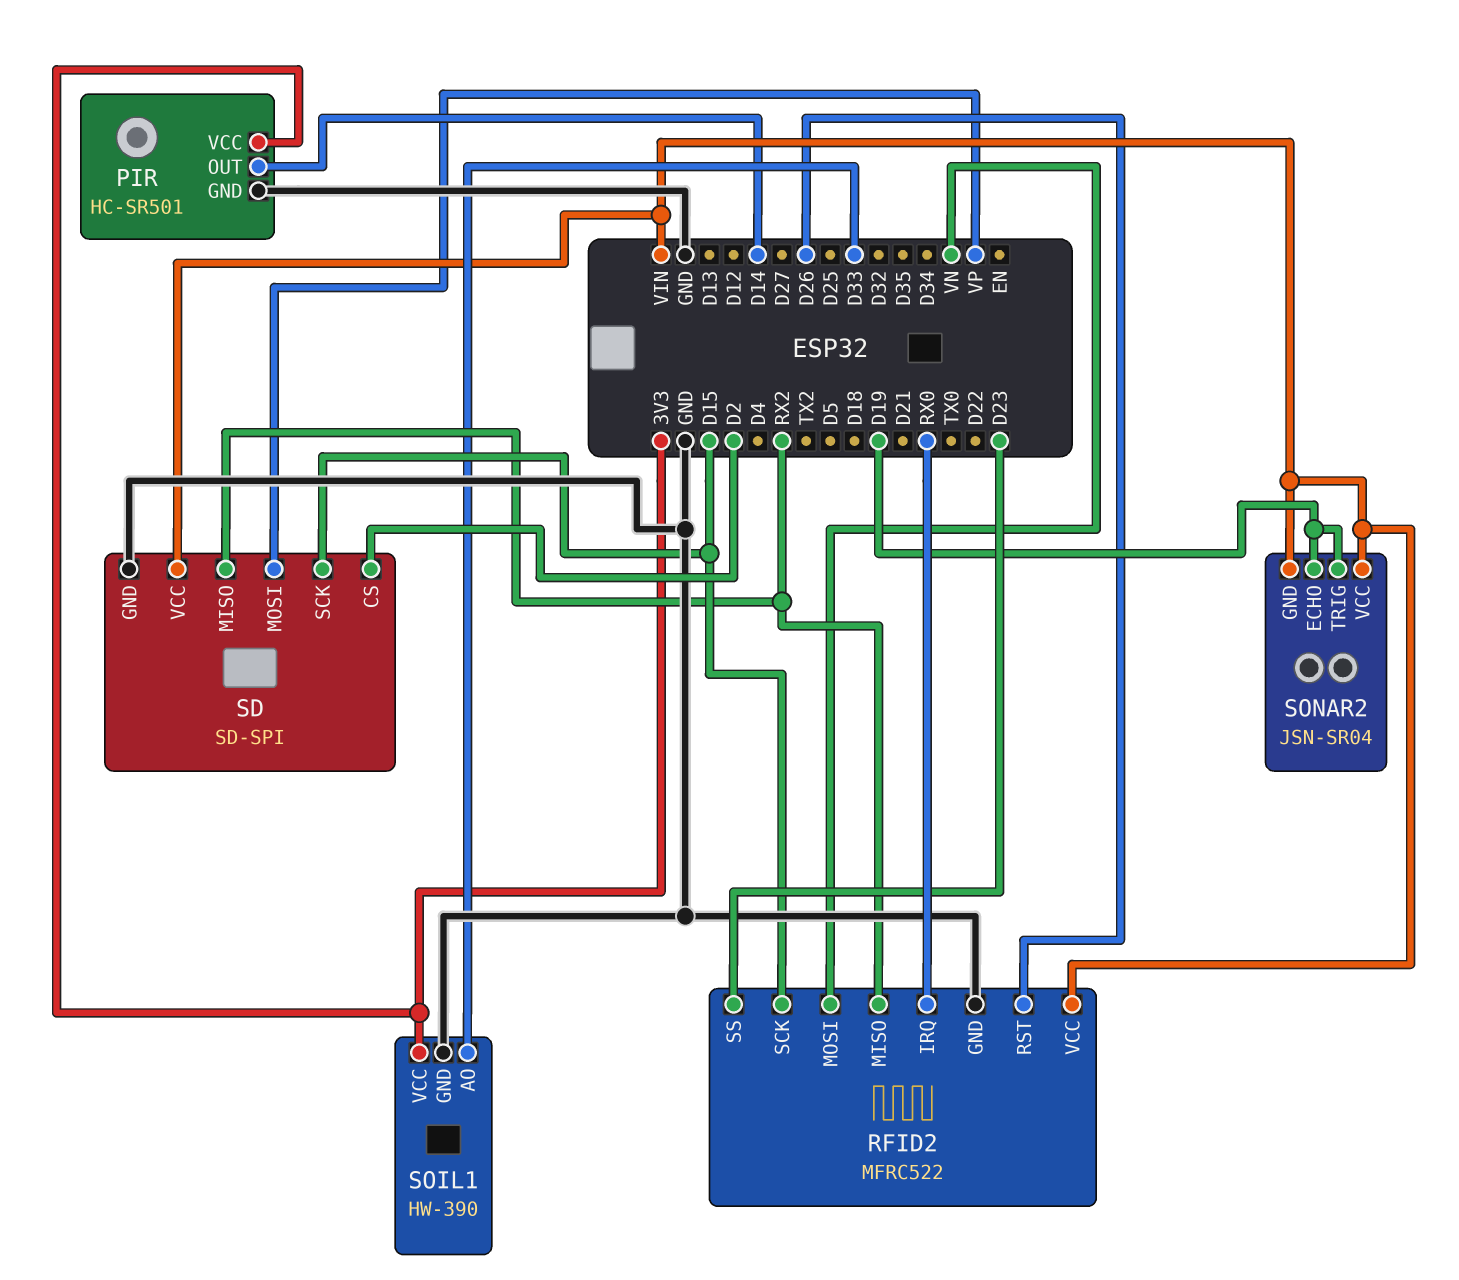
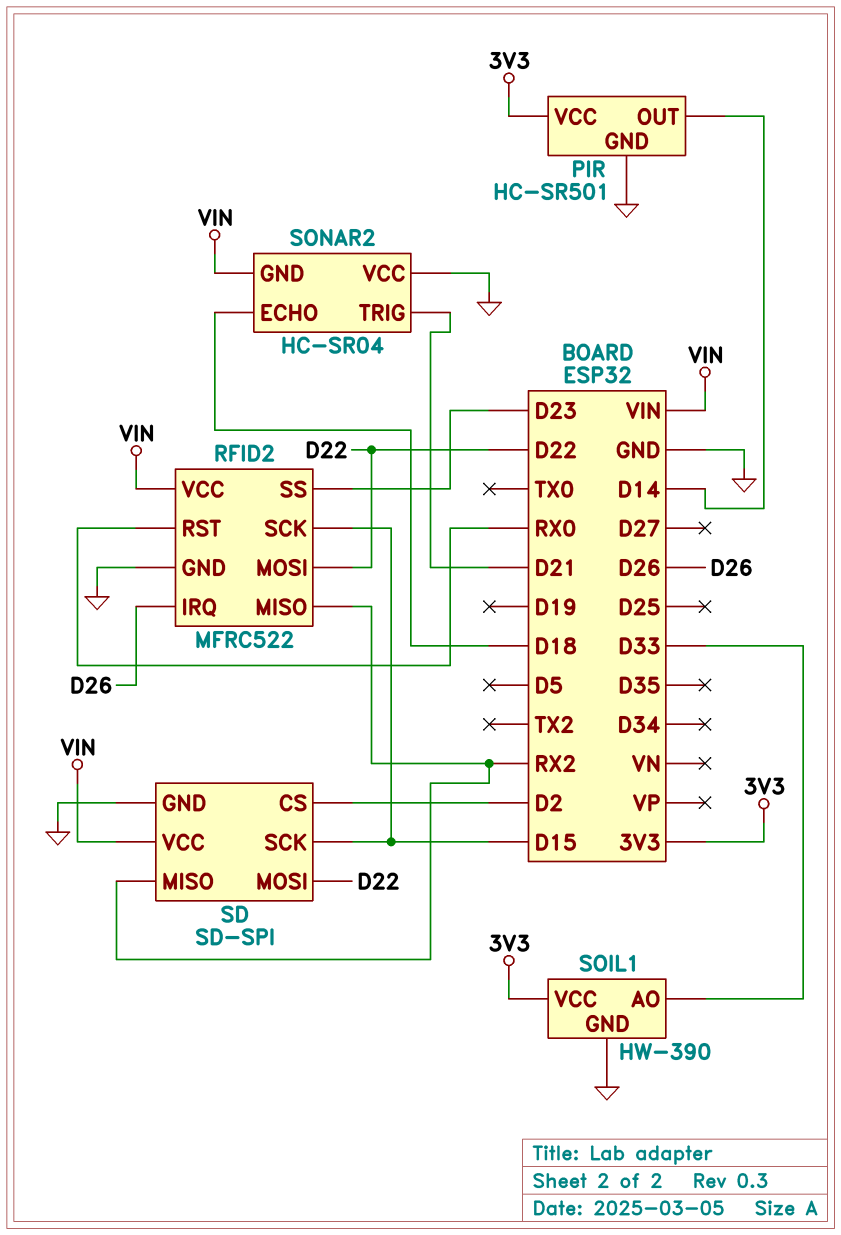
RFID2 pin IRQ: RX0 -> D26
RFID2 pin MOSI: VN -> D22
RFID2 pin RST: D26 -> RX0
SD pin MOSI: VP -> D22
SONAR2: JSN-SR04 -> HC-SR04
SONAR2 pin ECHO: D19 -> D18
SONAR2 pin TRIG: D19 -> D21
SONAR2 pin VCC: VIN -> GND

